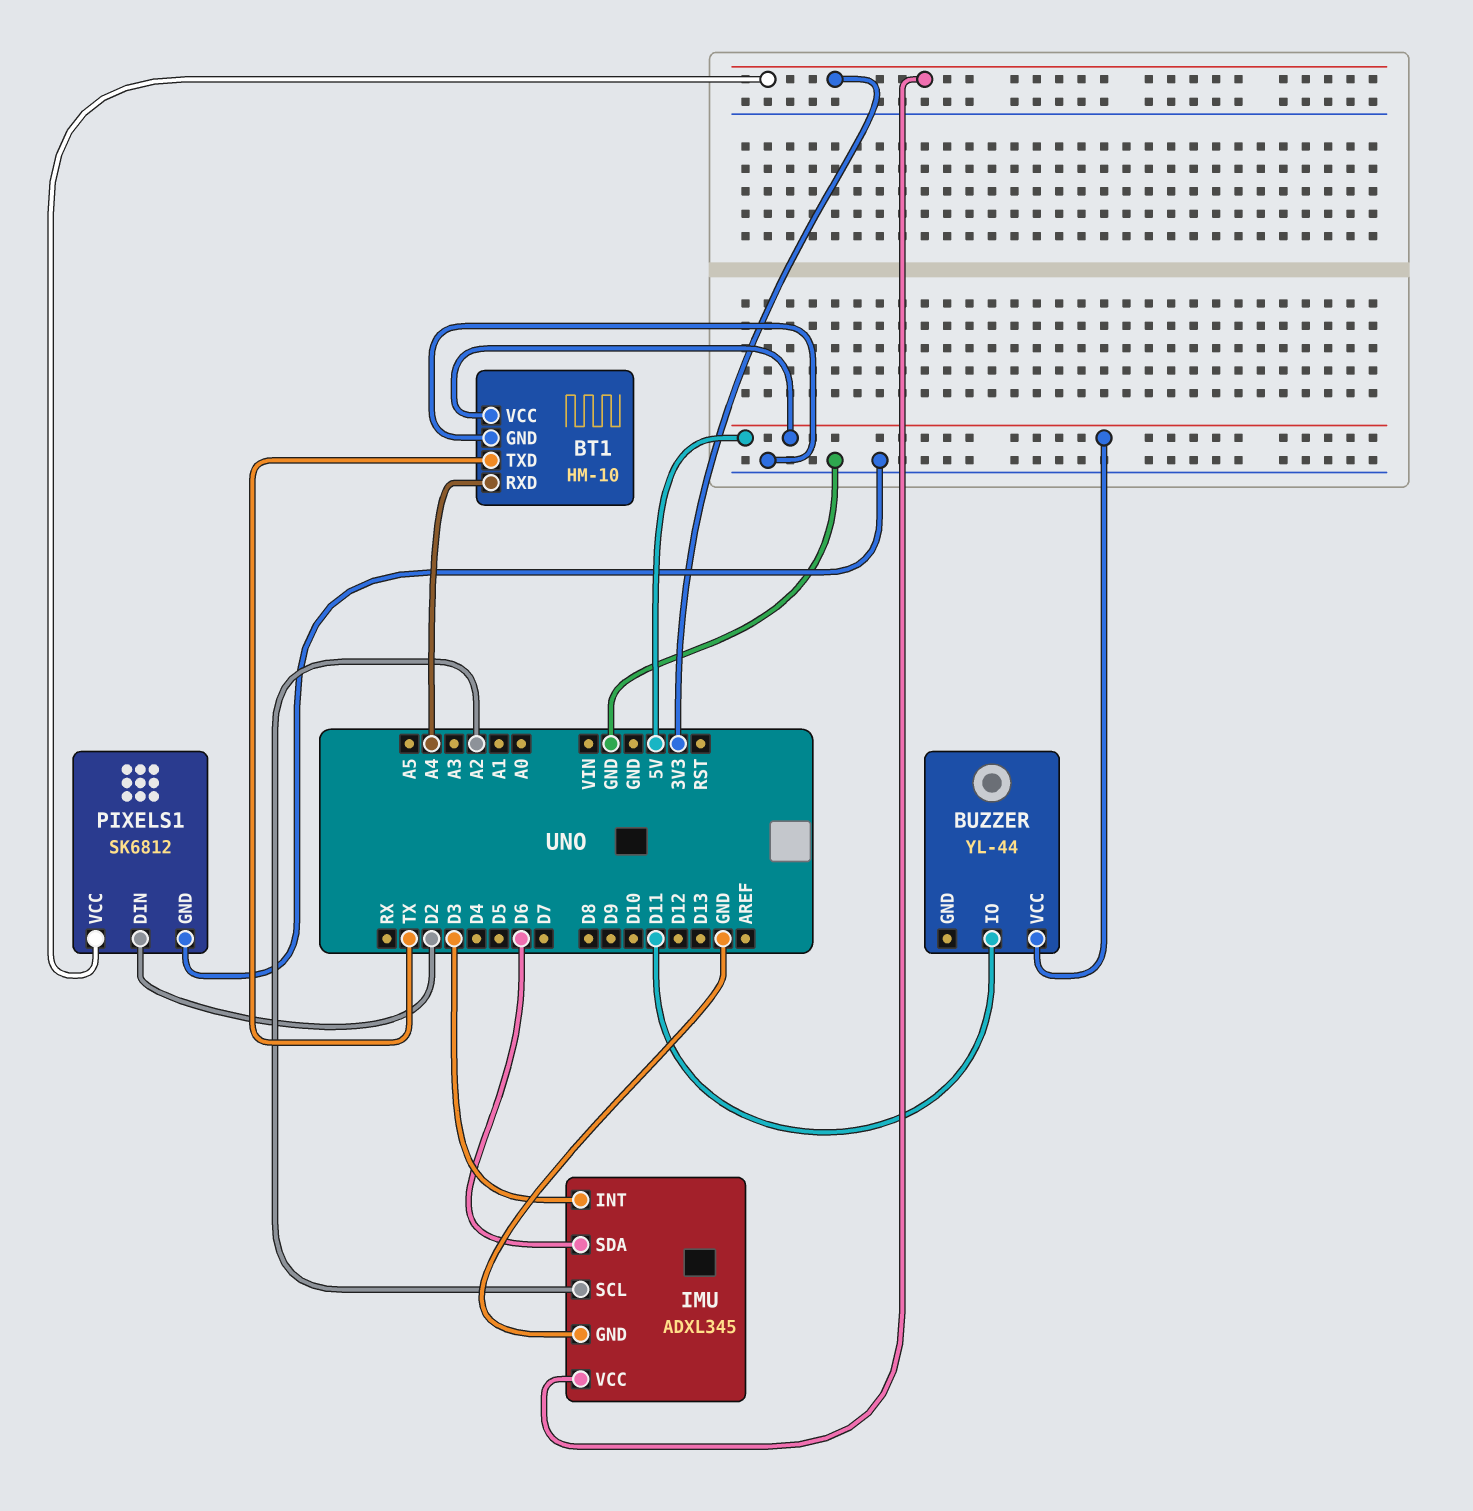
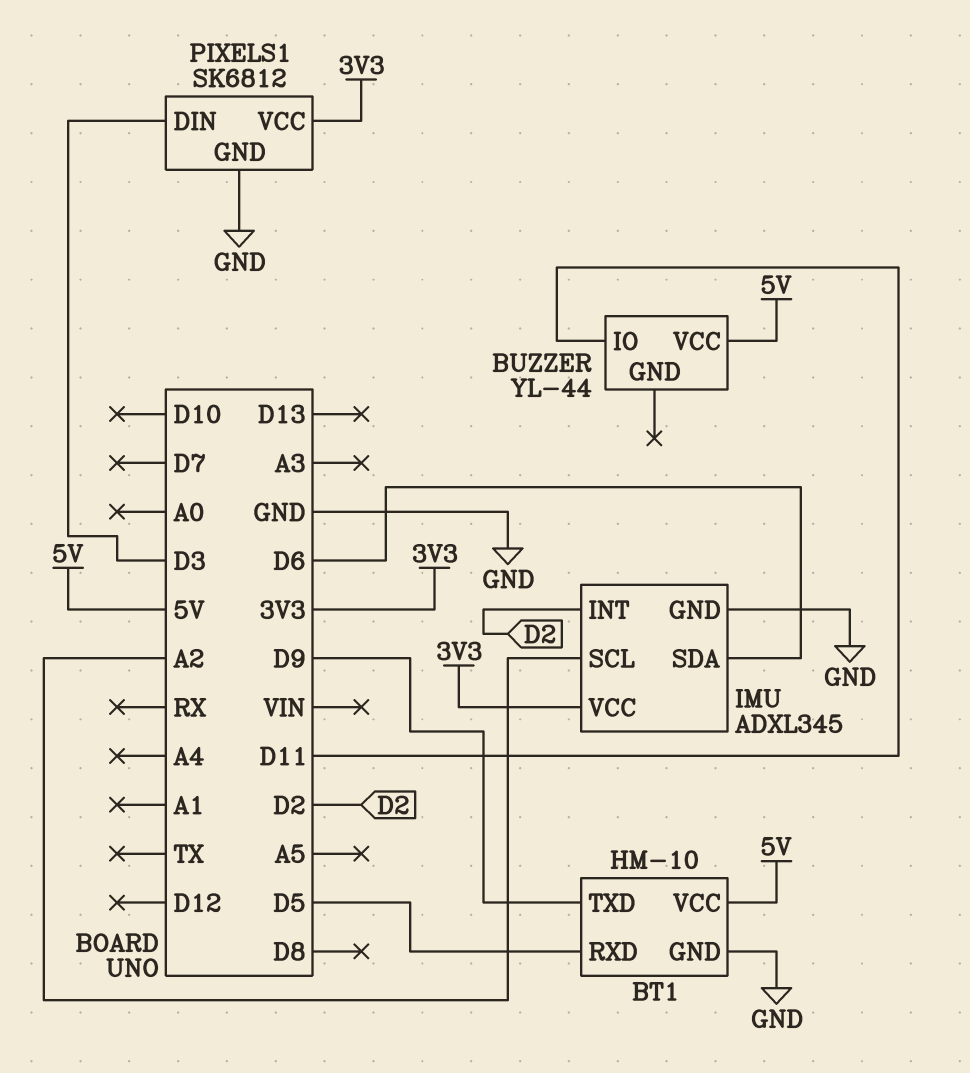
BT1 pin RXD: A4 -> D5
BT1 pin TXD: TX -> D9
IMU pin INT: D3 -> D2
PIXELS1 pin DIN: D2 -> D3

